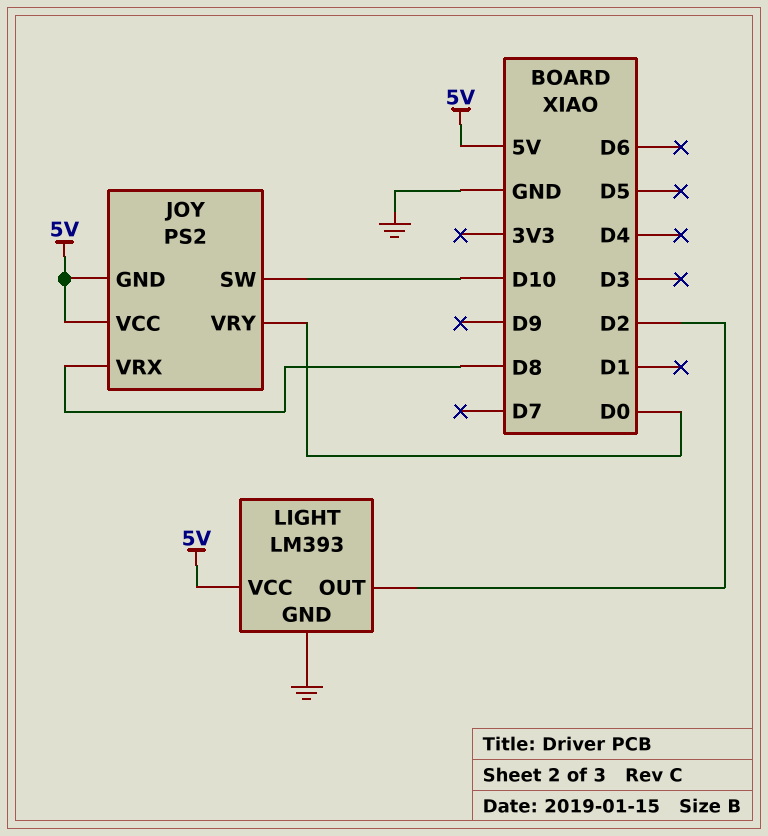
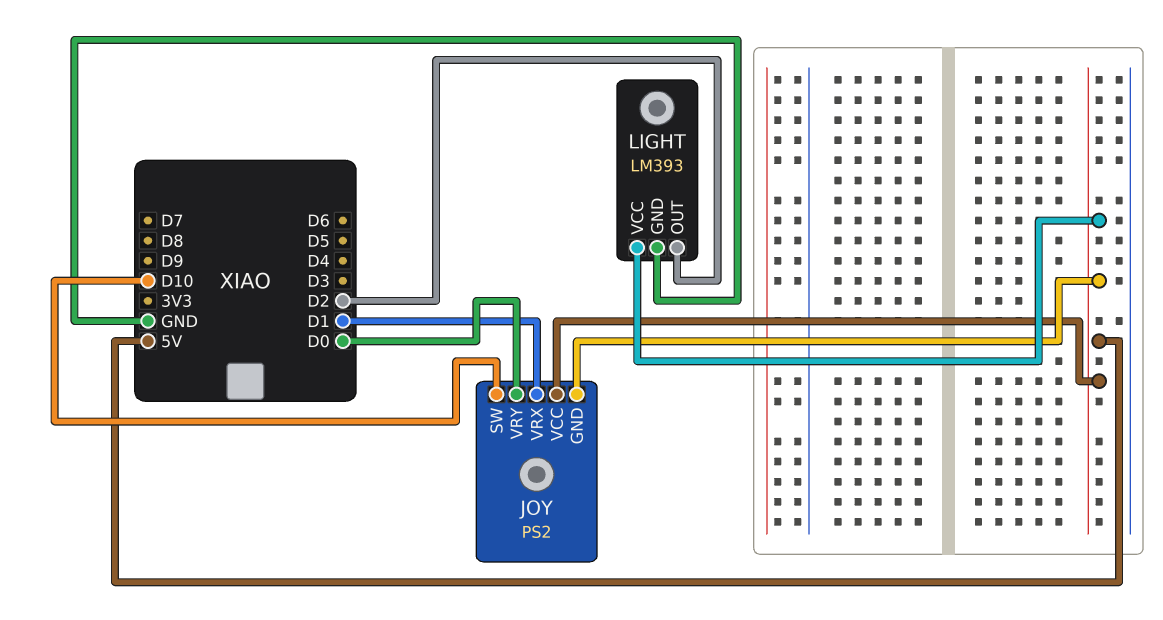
JOY pin VRX: D8 -> D1

